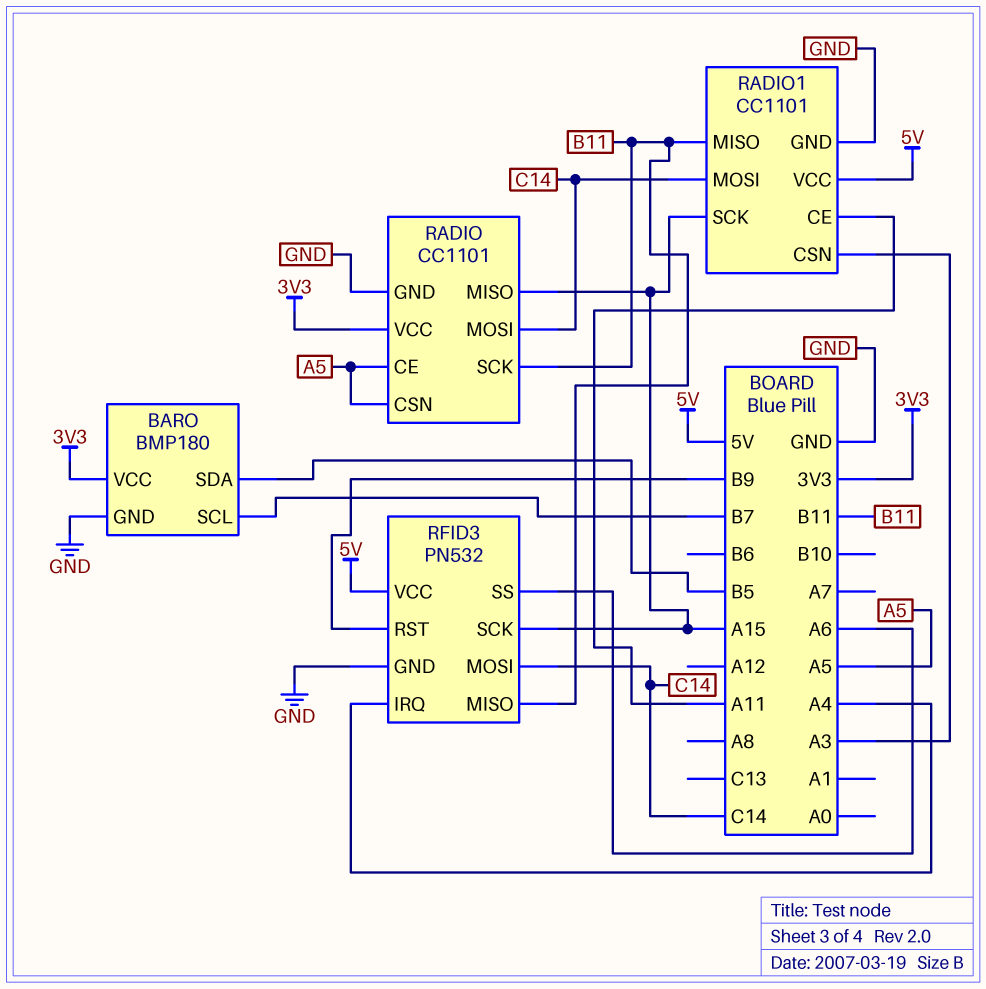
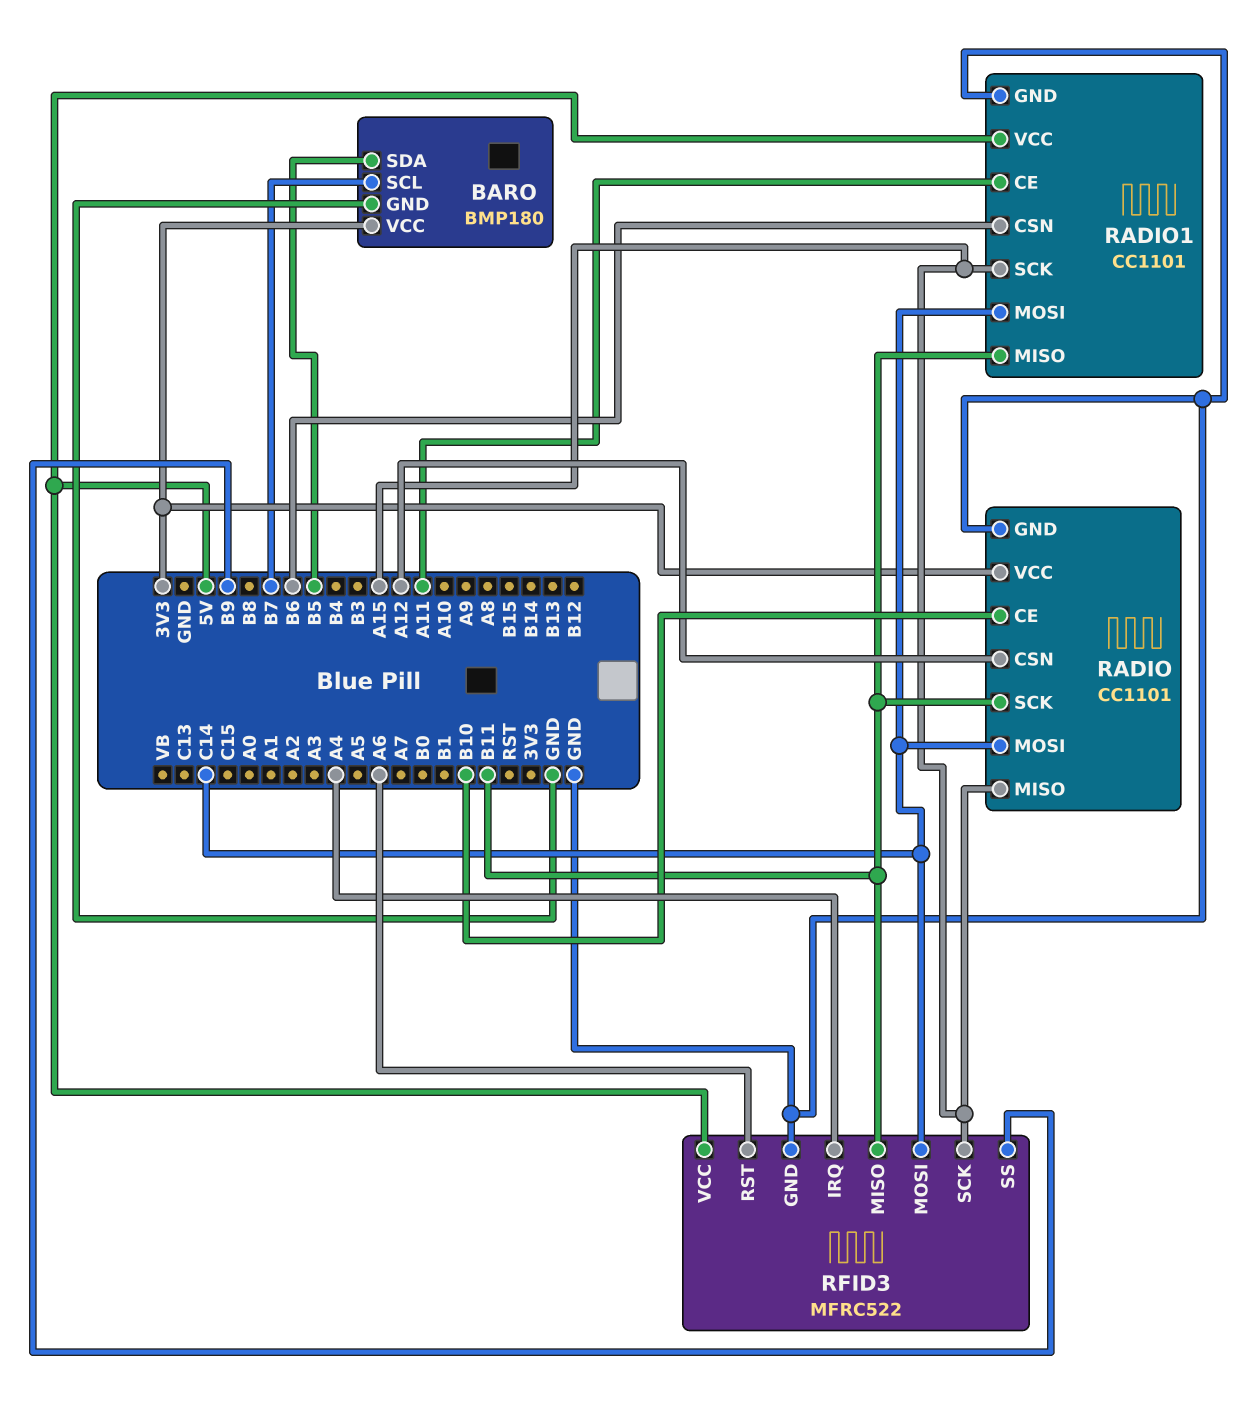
RADIO pin CE: A5 -> B10
RADIO pin CSN: A5 -> A12
RADIO1 pin CSN: A3 -> B6
RFID3: PN532 -> MFRC522
RFID3 pin RST: B9 -> A6
RFID3 pin SS: A6 -> B9

